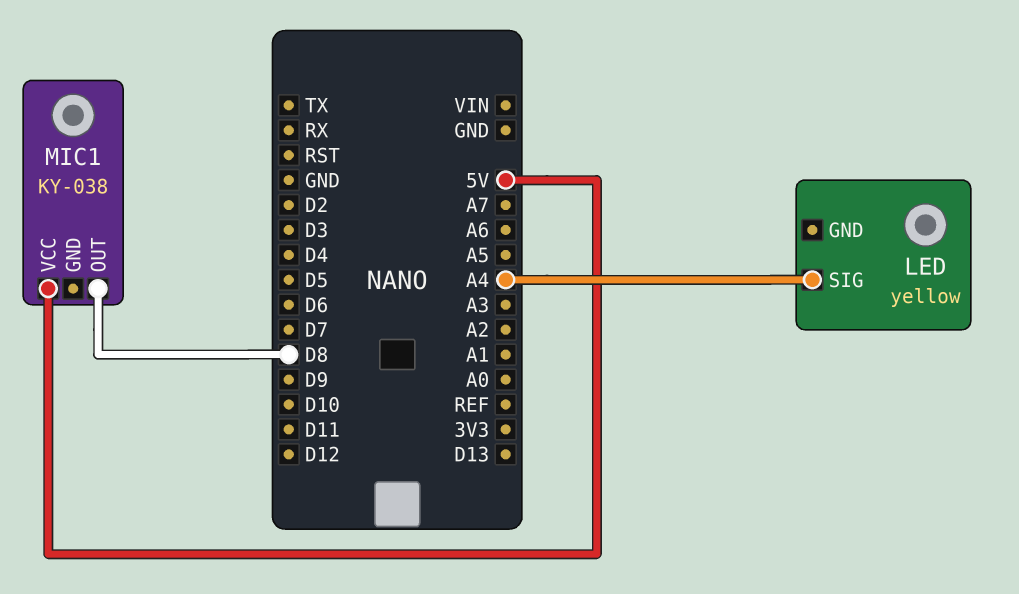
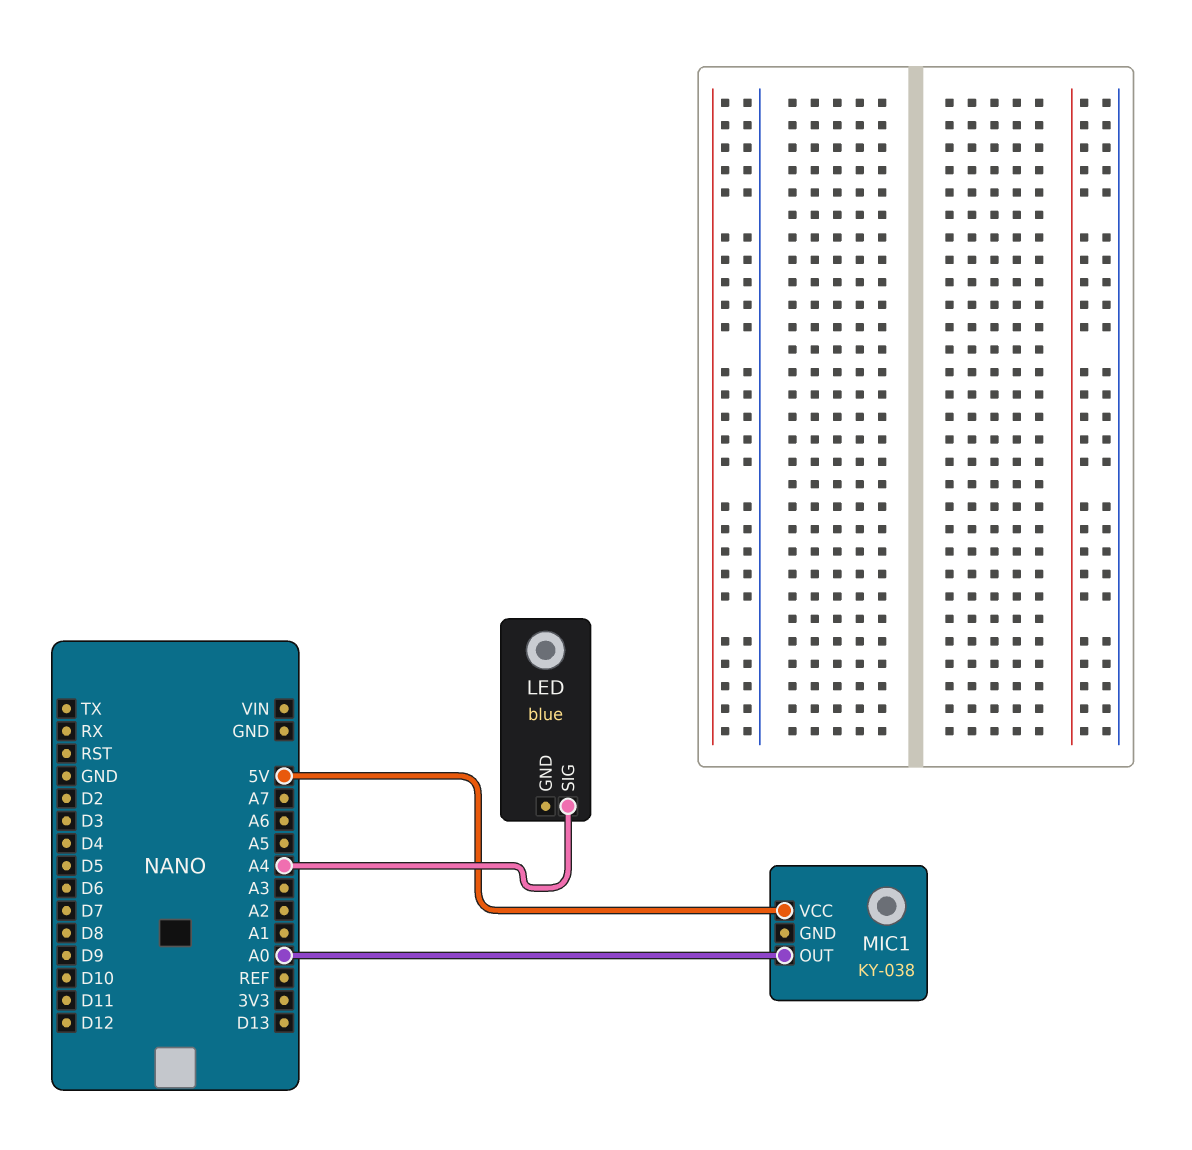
LED: yellow -> blue
MIC1 pin OUT: D8 -> A0

